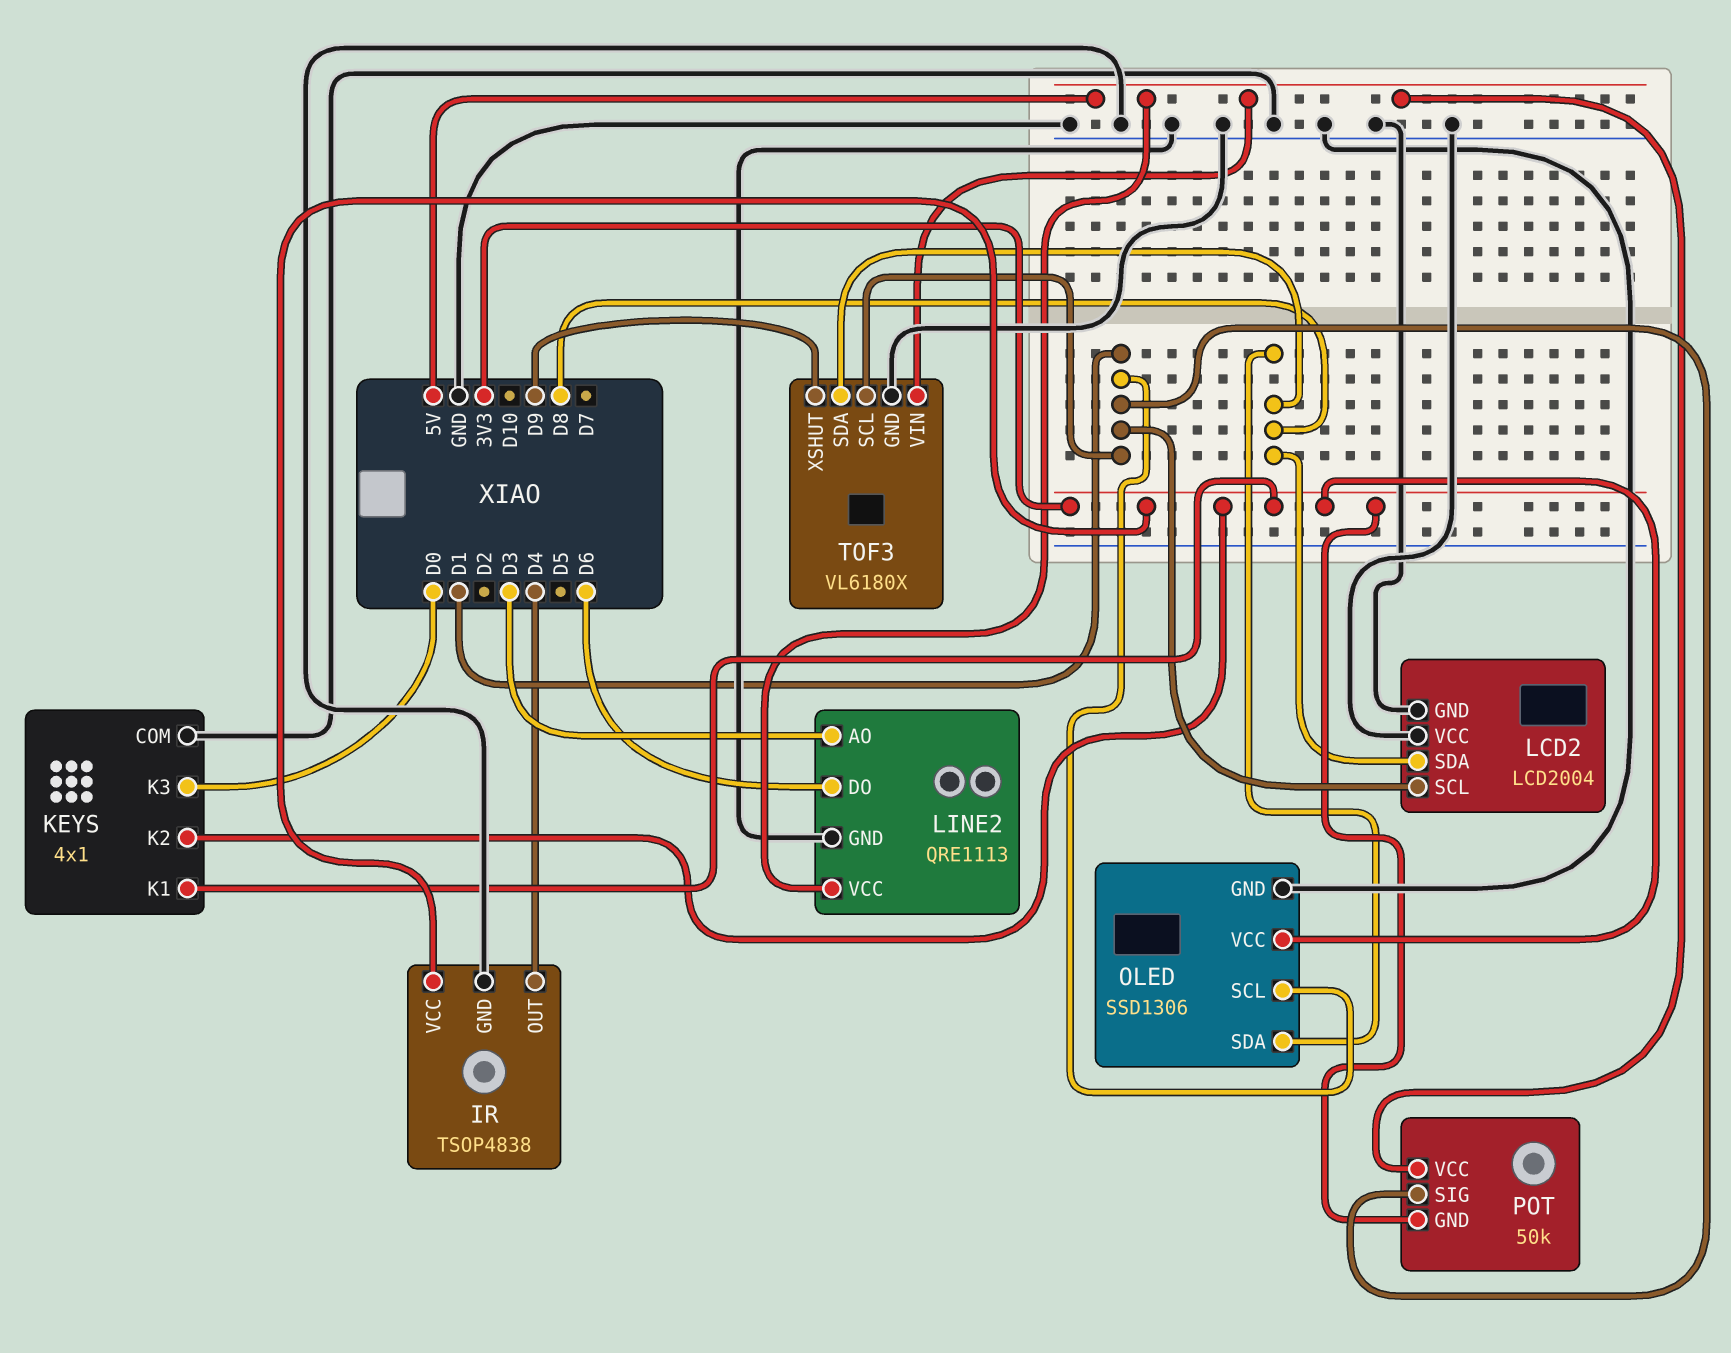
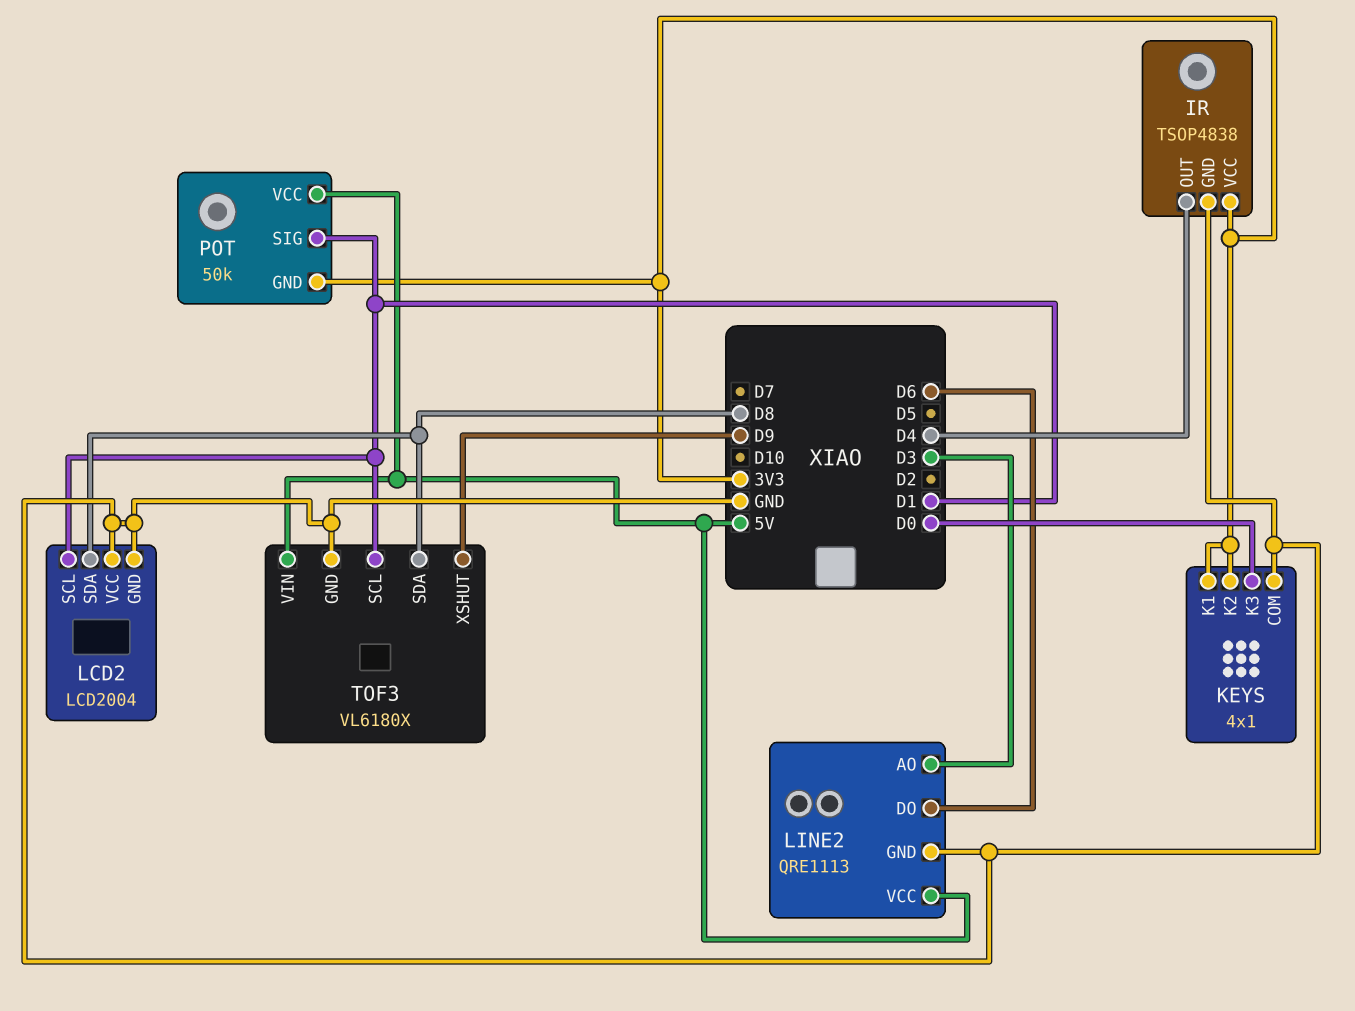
OLED: SSD1306 -> none
OLED pin GND: GND -> none
OLED pin SCL: D1 -> none
OLED pin SDA: D8 -> none
OLED pin VCC: 3V3 -> none

